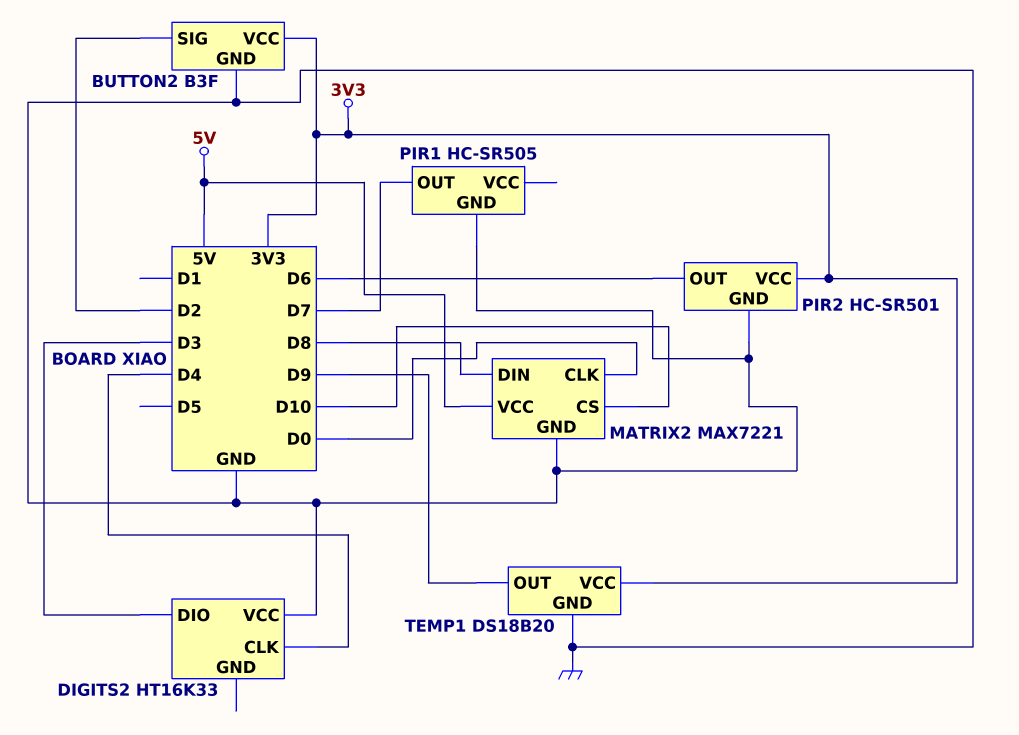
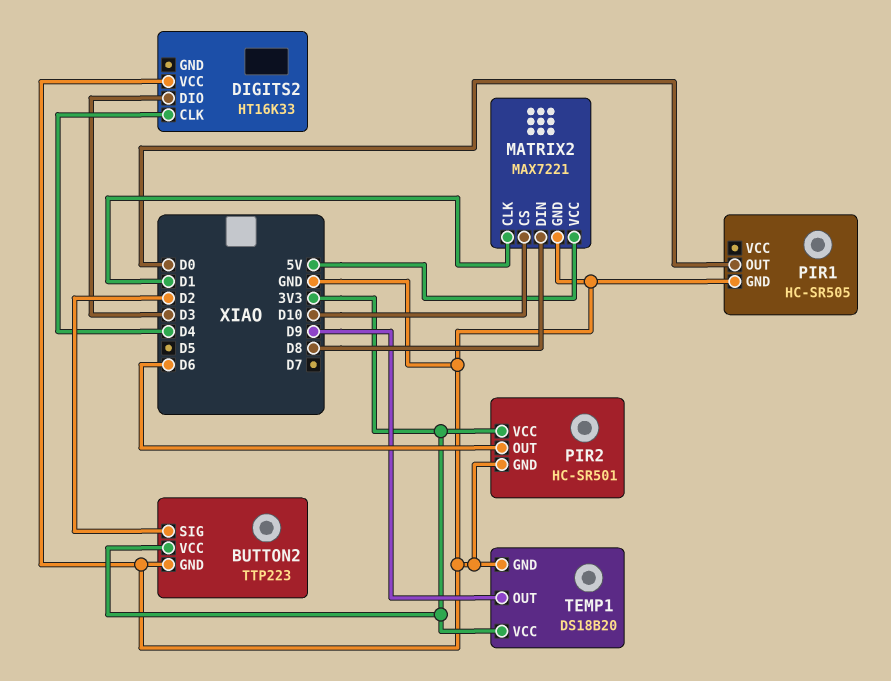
BUTTON2: B3F -> TTP223
MATRIX2 pin CLK: D0 -> D1
PIR1 pin OUT: D7 -> D0

